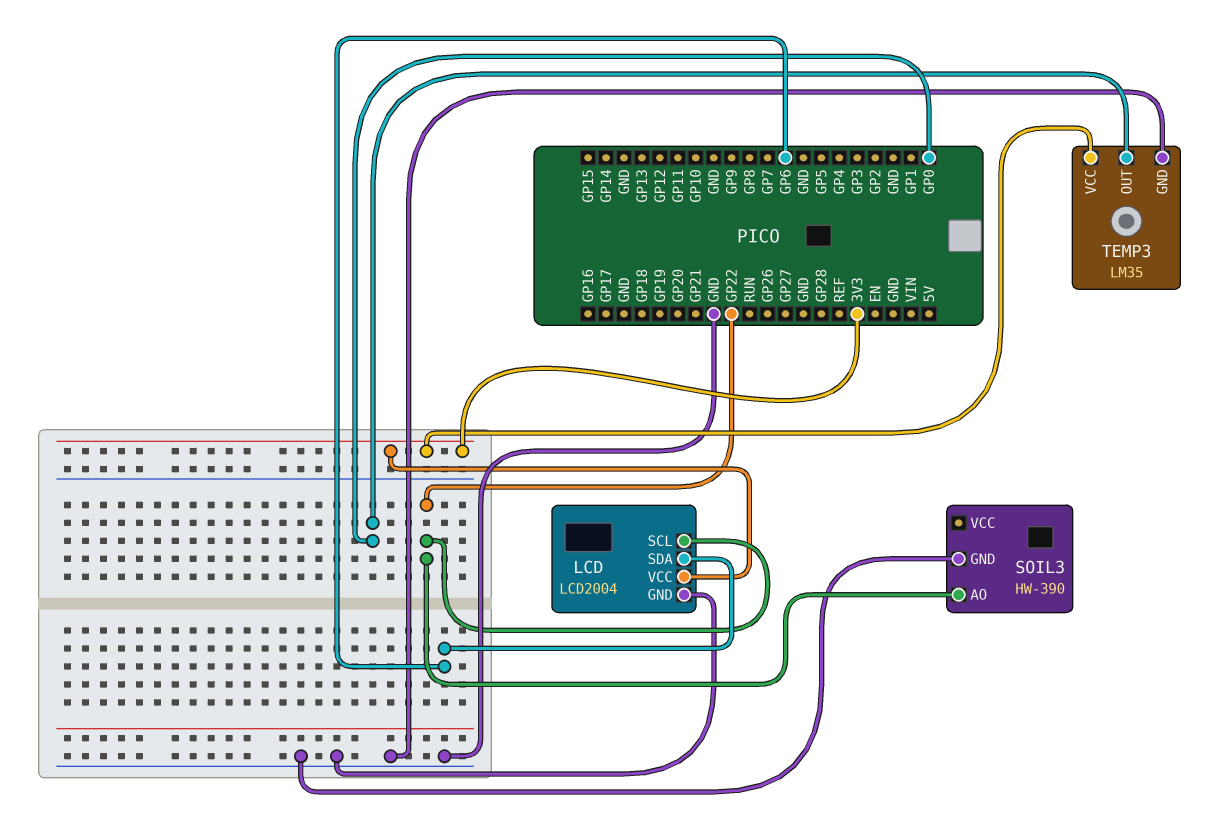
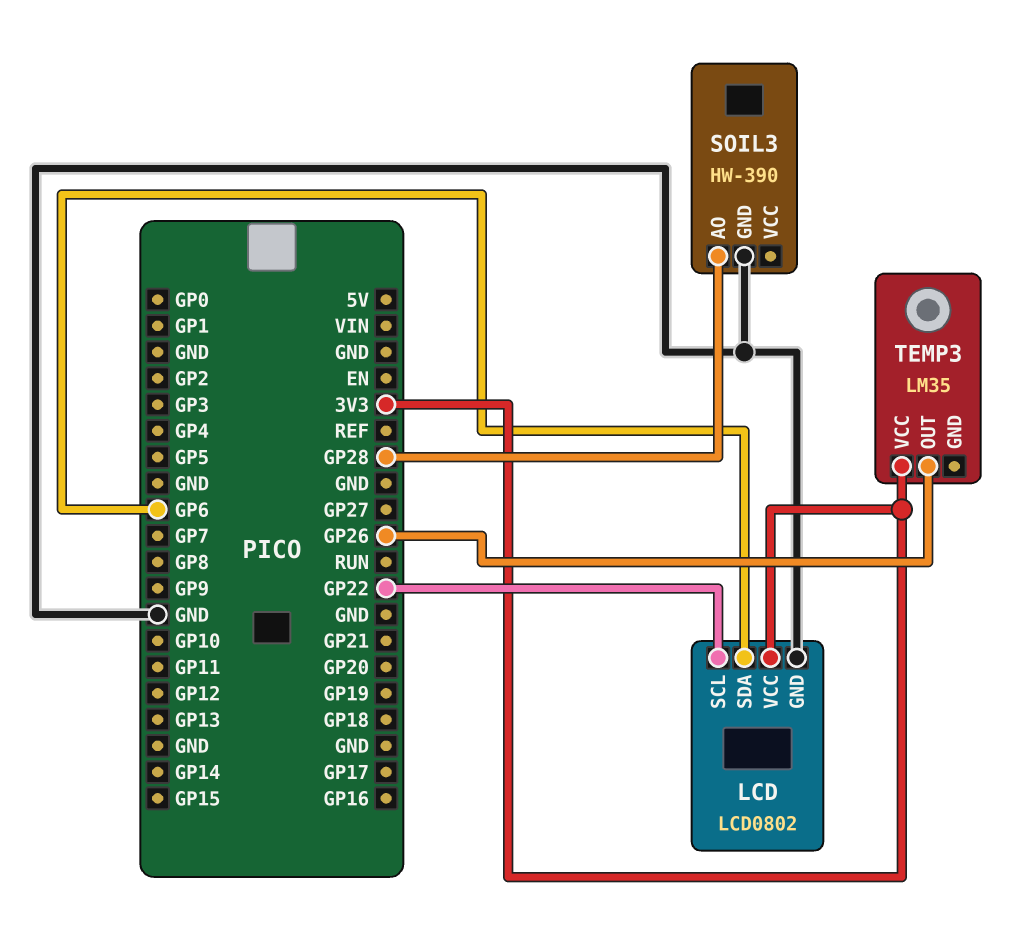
LCD: LCD2004 -> LCD0802
SOIL3 pin AO: GP22 -> GP28
TEMP3 pin GND: GND -> none
TEMP3 pin OUT: GP0 -> GP26

